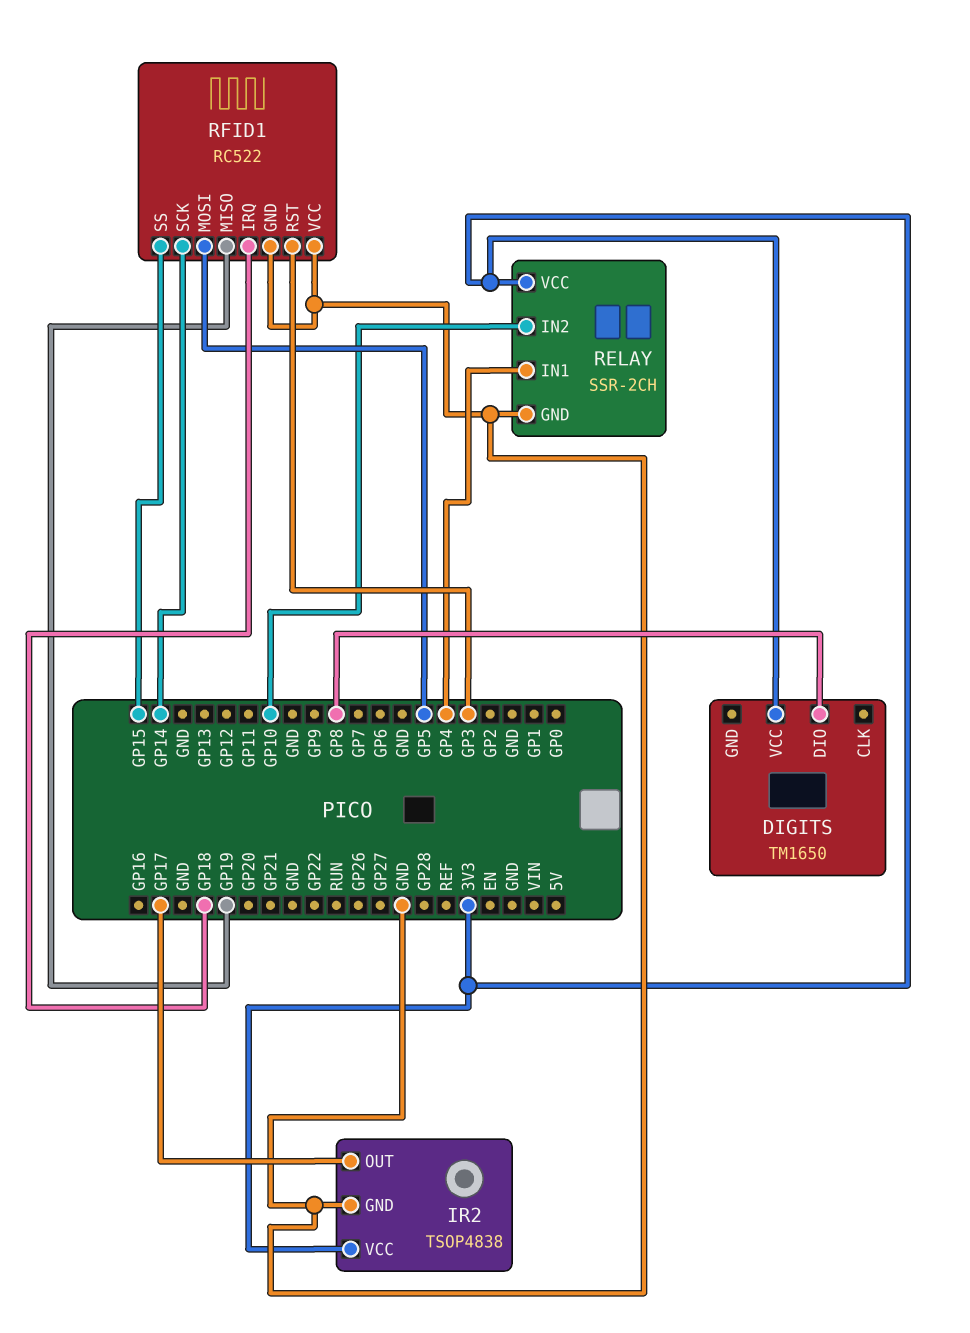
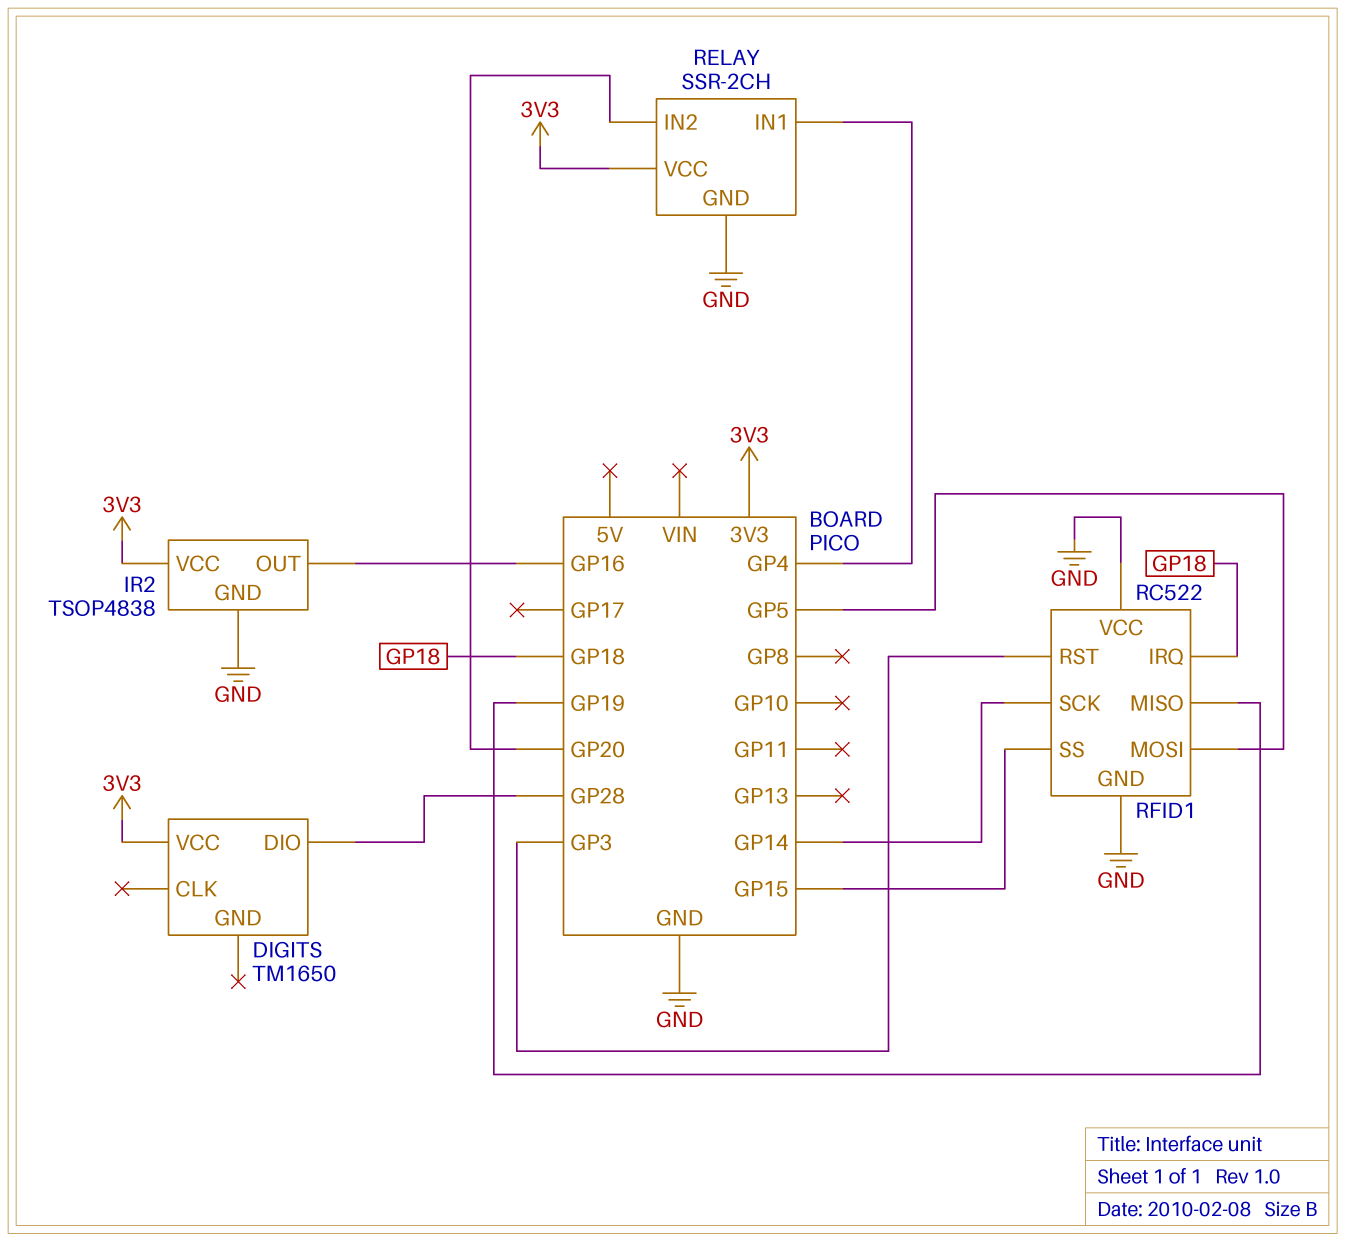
DIGITS pin DIO: GP8 -> GP28
IR2 pin OUT: GP17 -> GP16
RELAY pin IN2: GP10 -> GP20

